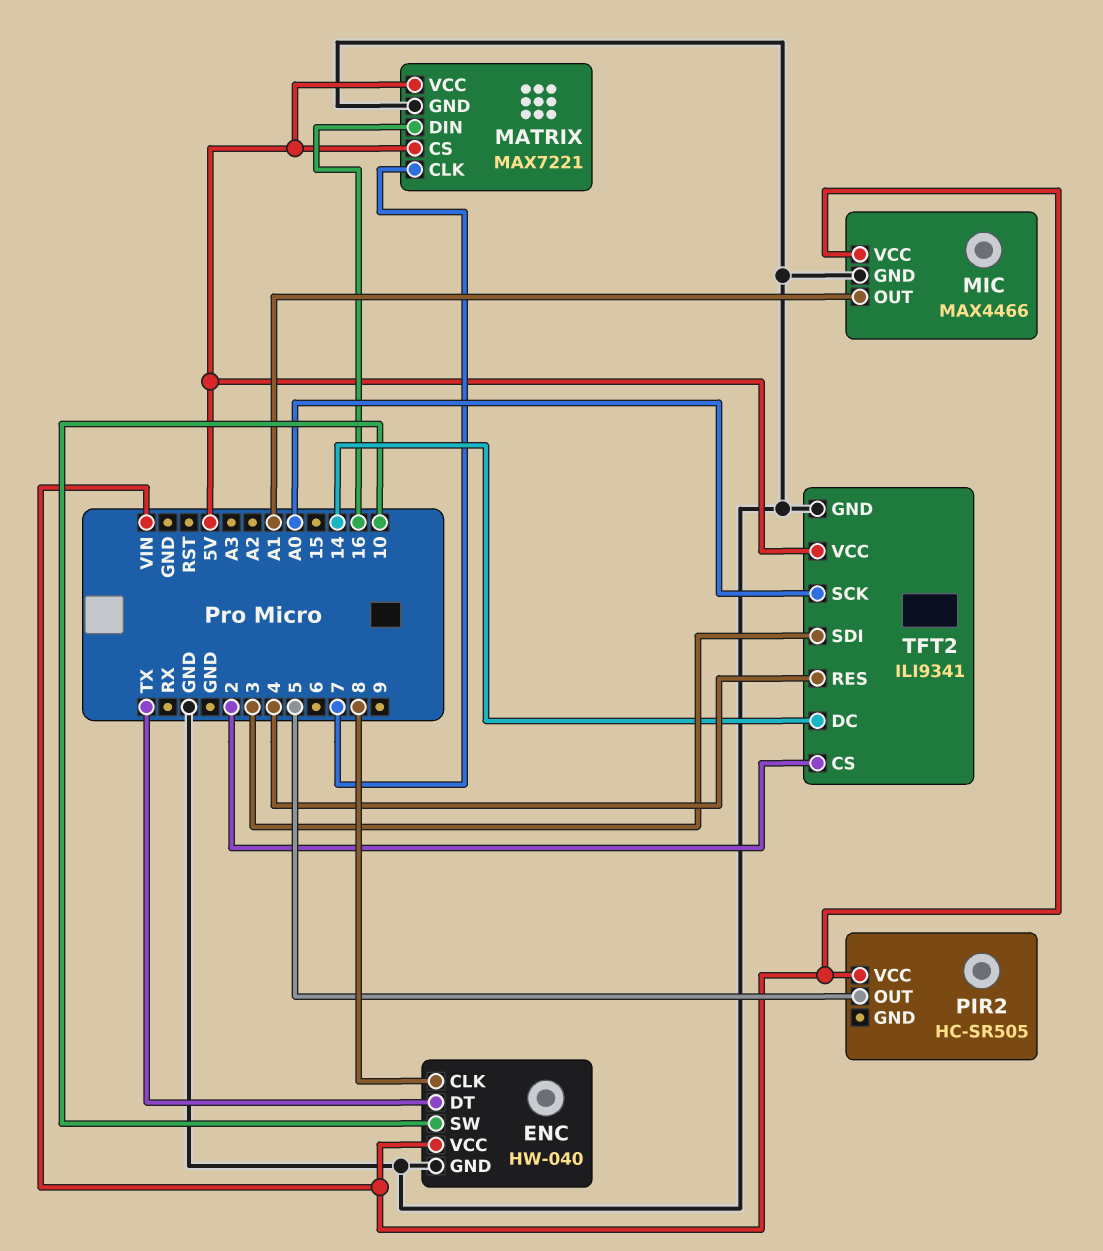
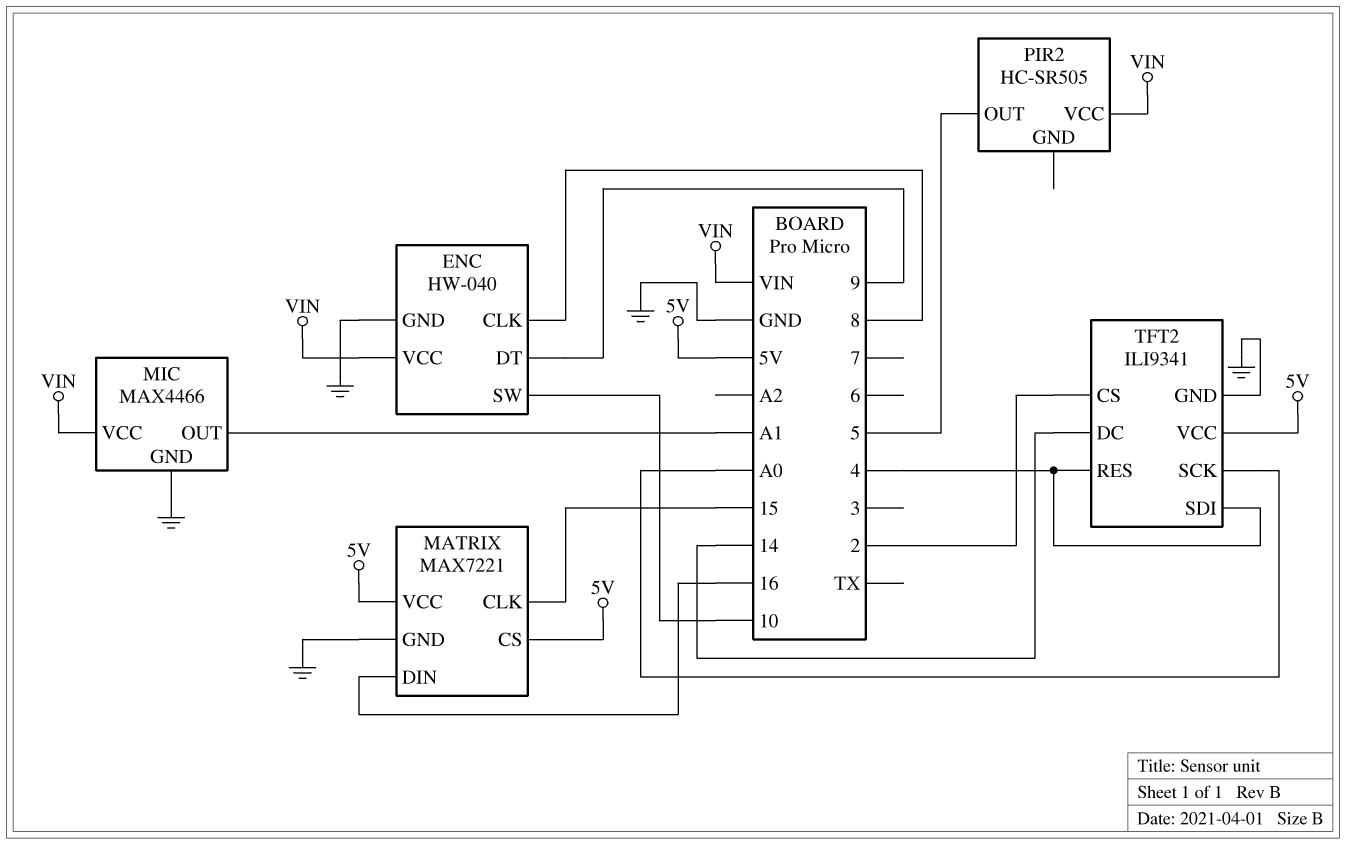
ENC pin DT: TX -> 9
MATRIX pin CLK: 7 -> 15
TFT2 pin SDI: 3 -> 4

